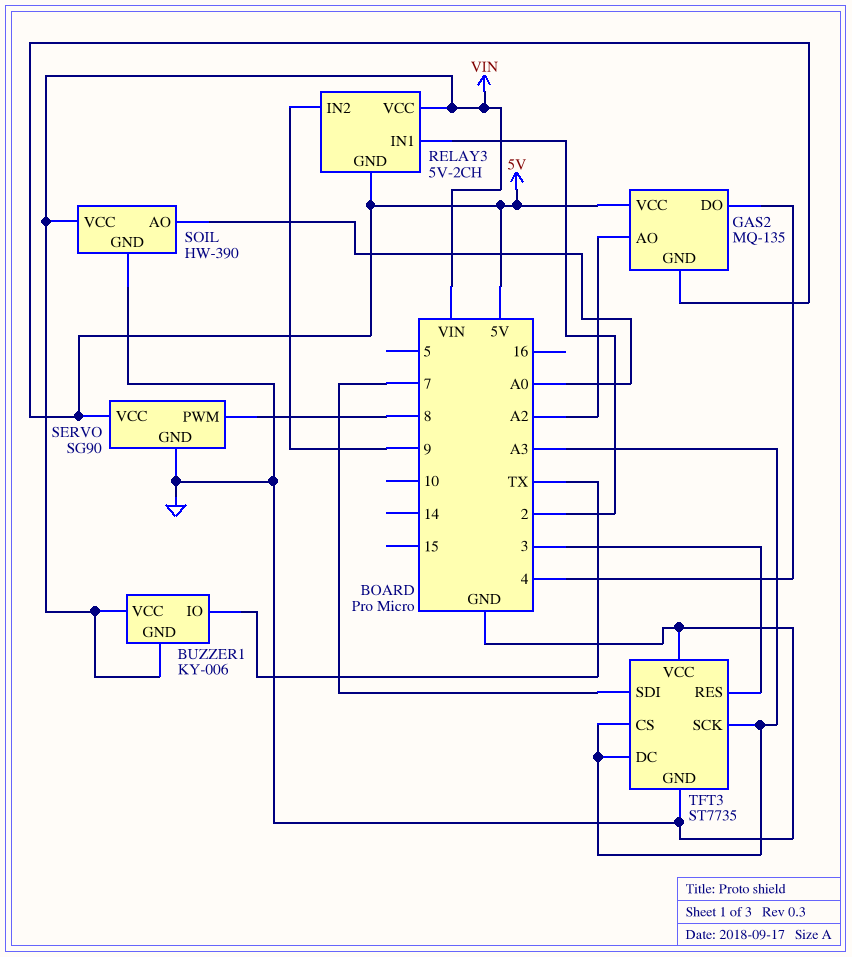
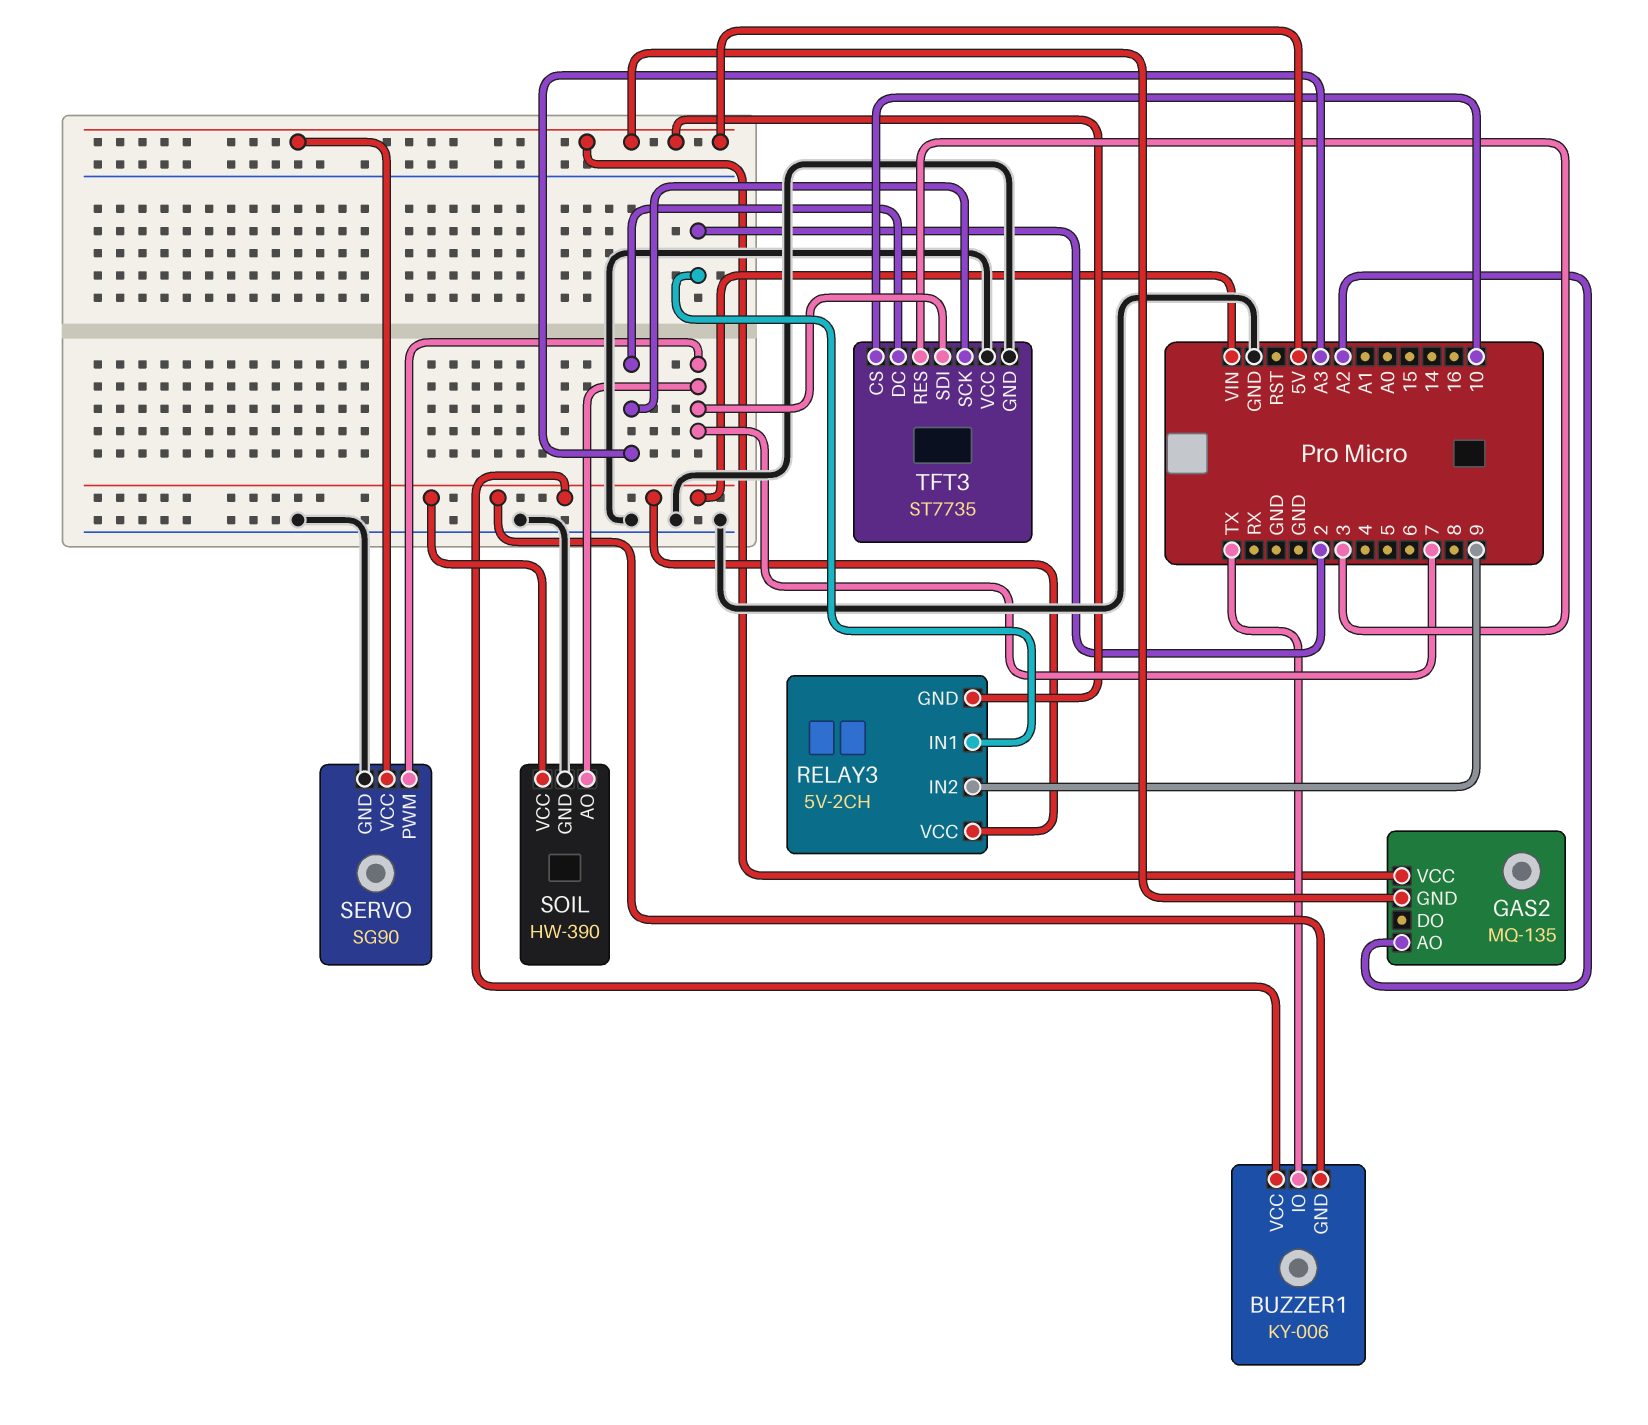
GAS2 pin DO: 4 -> none
SERVO pin PWM: 8 -> 7
SOIL pin AO: A0 -> 7
TFT3 pin CS: A3 -> 10

